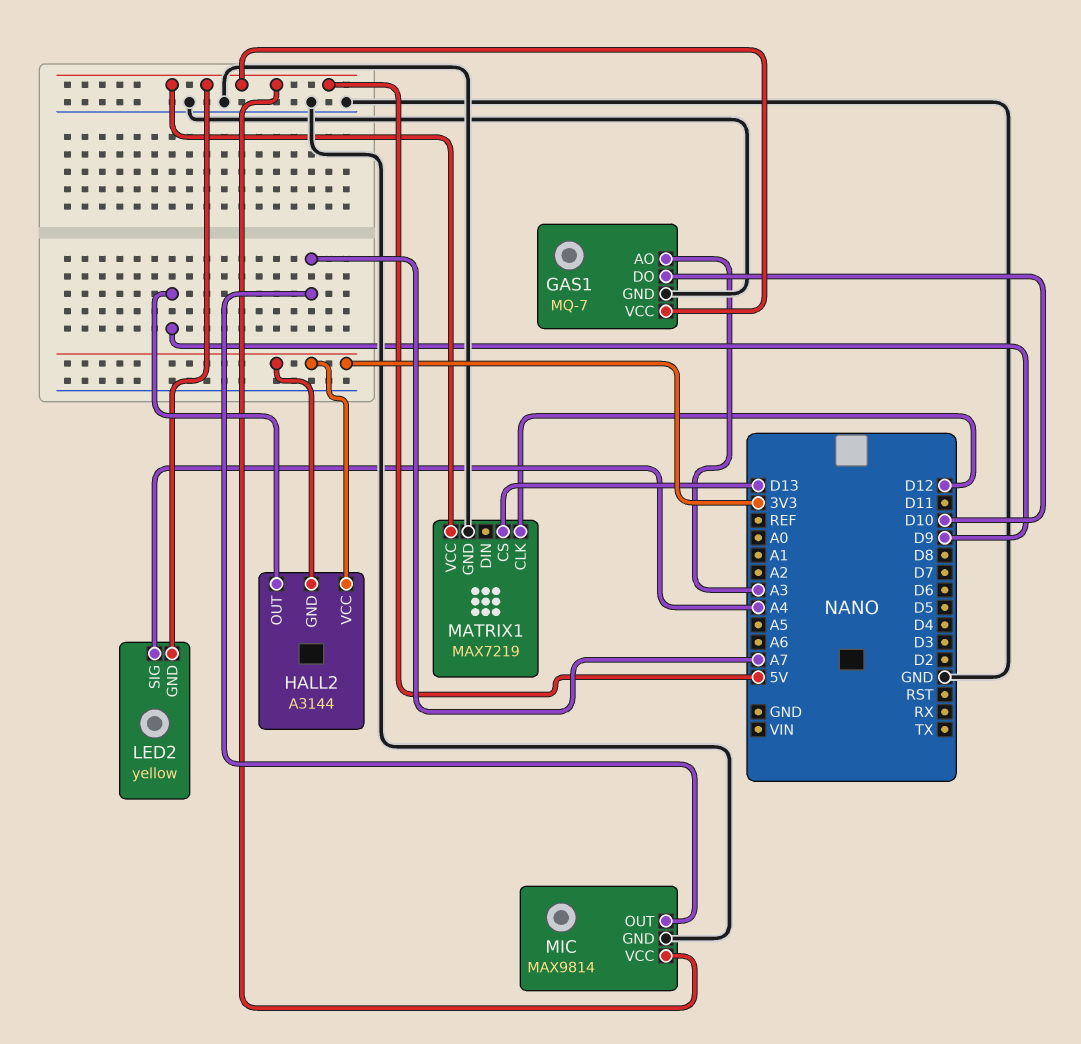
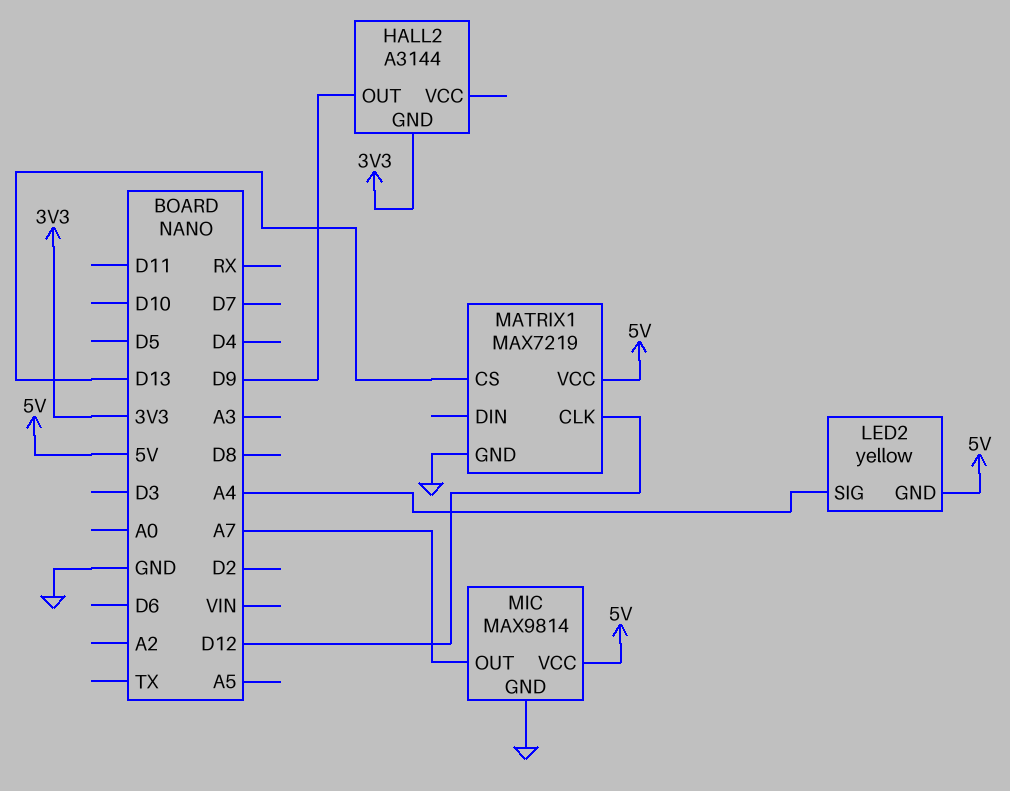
GAS1: MQ-7 -> none
GAS1 pin AO: A3 -> none
GAS1 pin DO: D10 -> none
GAS1 pin GND: GND -> none
GAS1 pin VCC: 5V -> none
HALL2 pin VCC: 3V3 -> none

